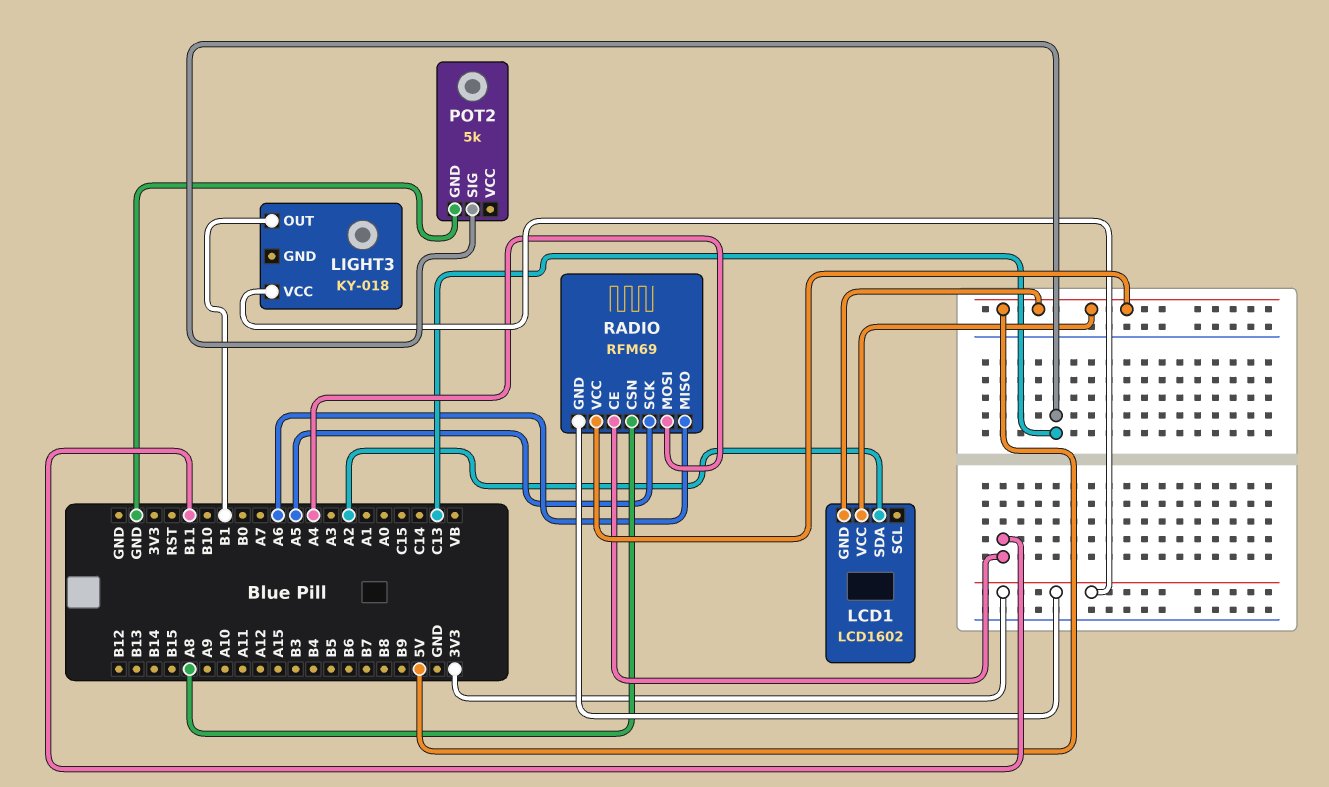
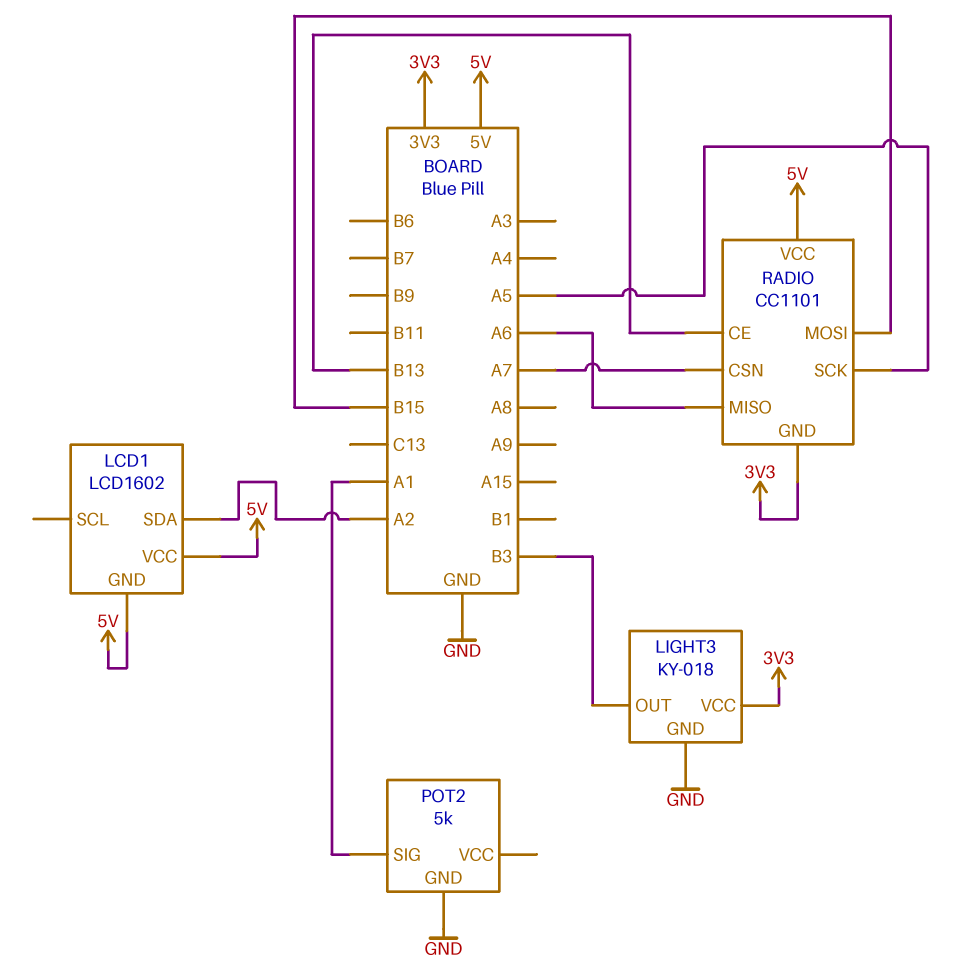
LIGHT3 pin GND: none -> GND
LIGHT3 pin OUT: B1 -> B3
POT2 pin SIG: C13 -> A1
RADIO: RFM69 -> CC1101
RADIO pin CE: B11 -> B13
RADIO pin CSN: A8 -> A7
RADIO pin MOSI: A4 -> B15

